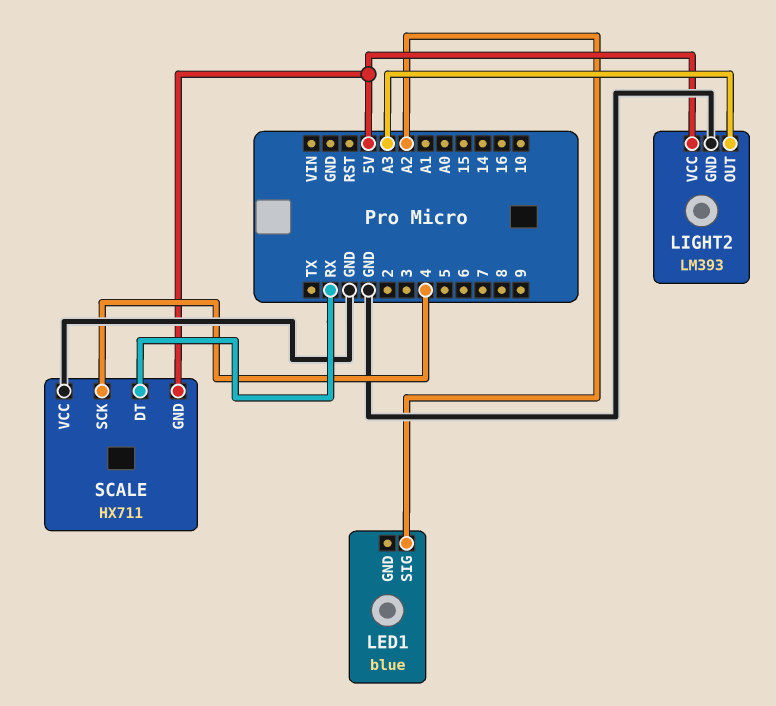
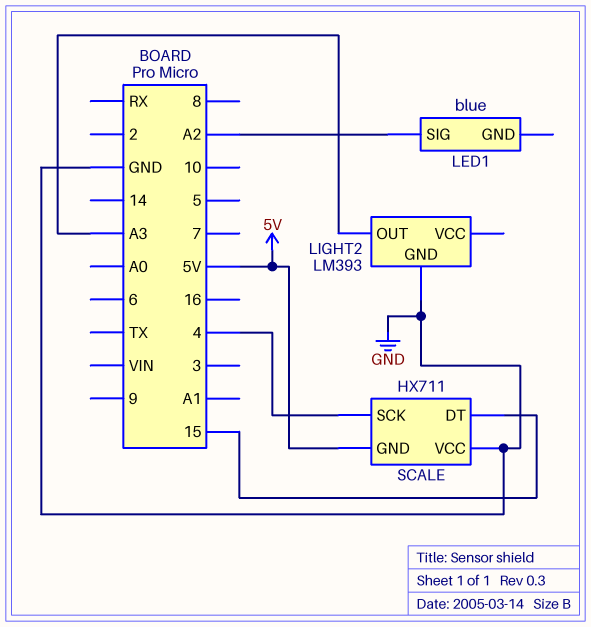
LIGHT2 pin VCC: 5V -> none
SCALE pin DT: RX -> 15

